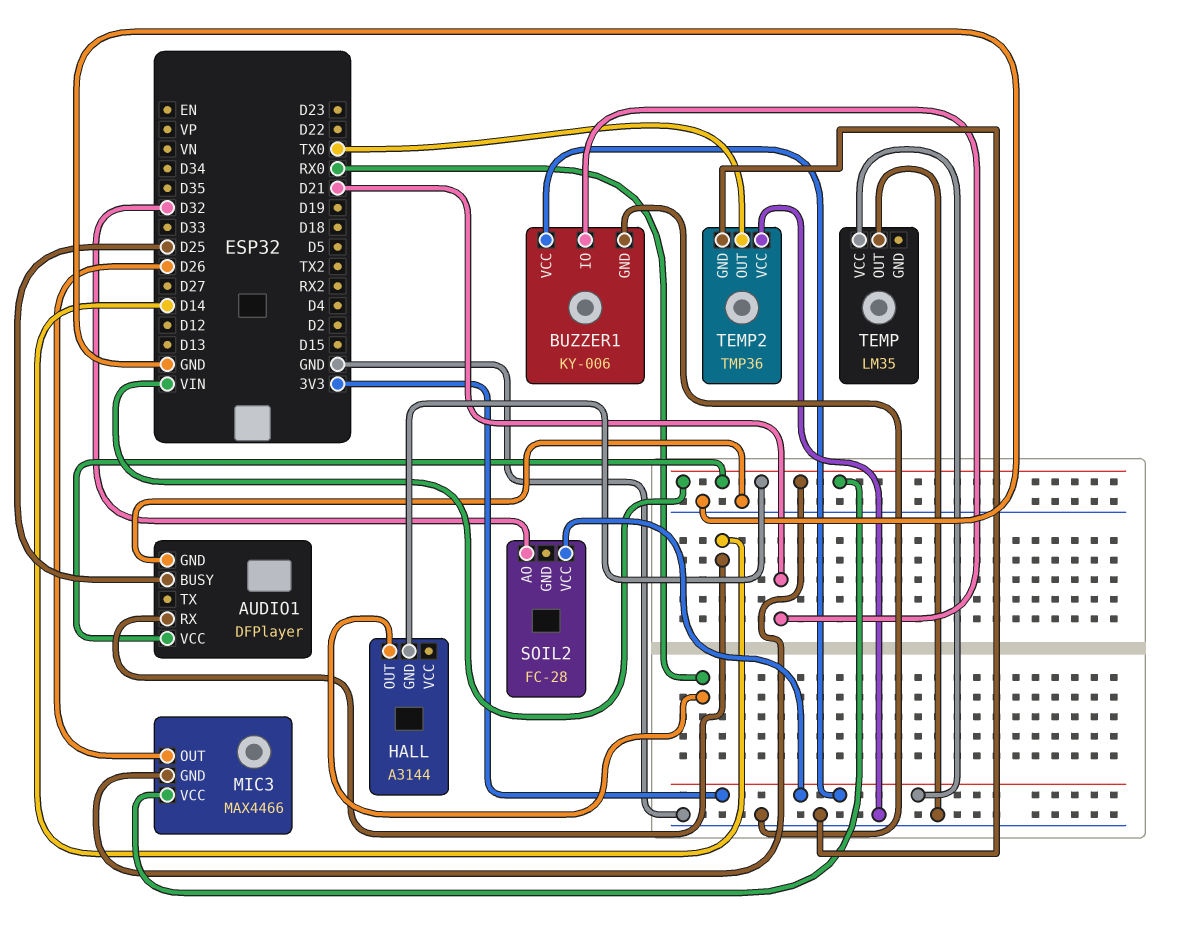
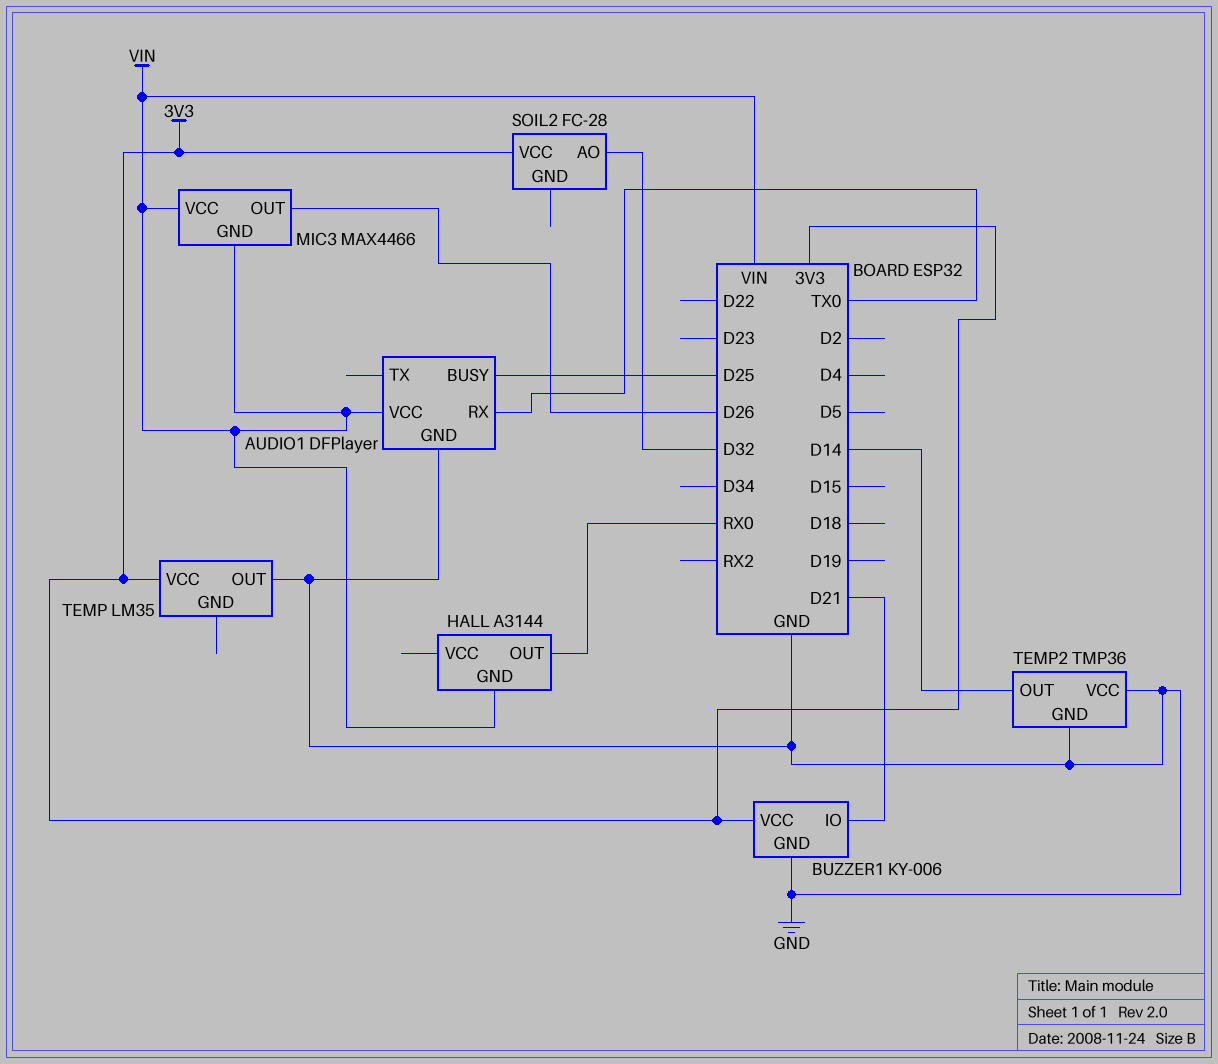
AUDIO1 pin RX: D14 -> TX0
TEMP2 pin OUT: TX0 -> D14

